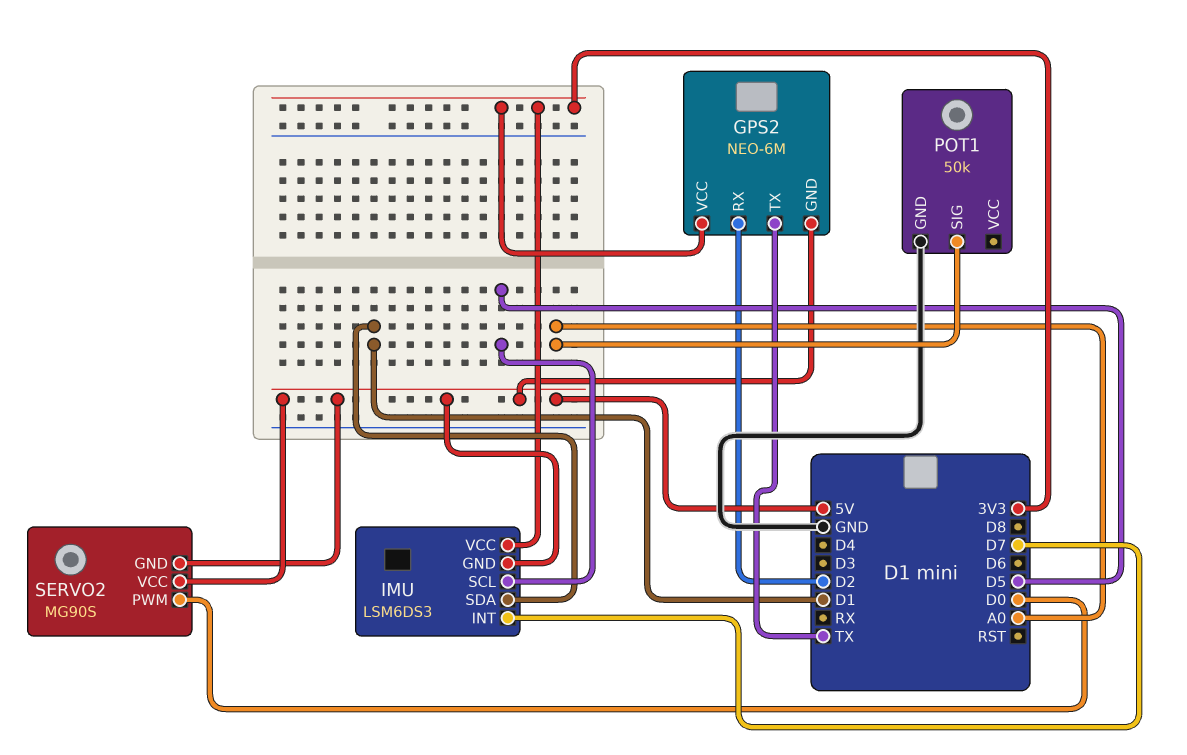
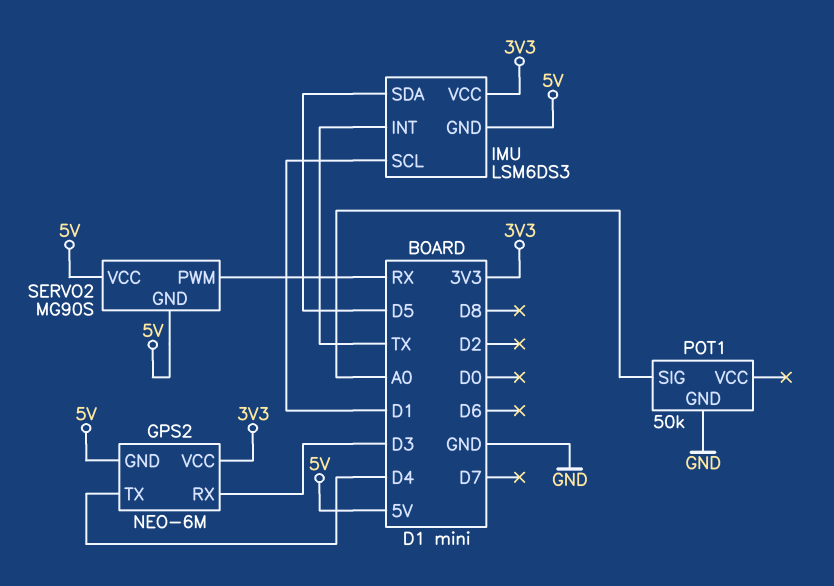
GPS2 pin RX: D2 -> D3
GPS2 pin TX: TX -> D4
IMU pin INT: D7 -> TX
IMU pin SCL: D5 -> D1
IMU pin SDA: D1 -> D5
SERVO2 pin PWM: D0 -> RX

